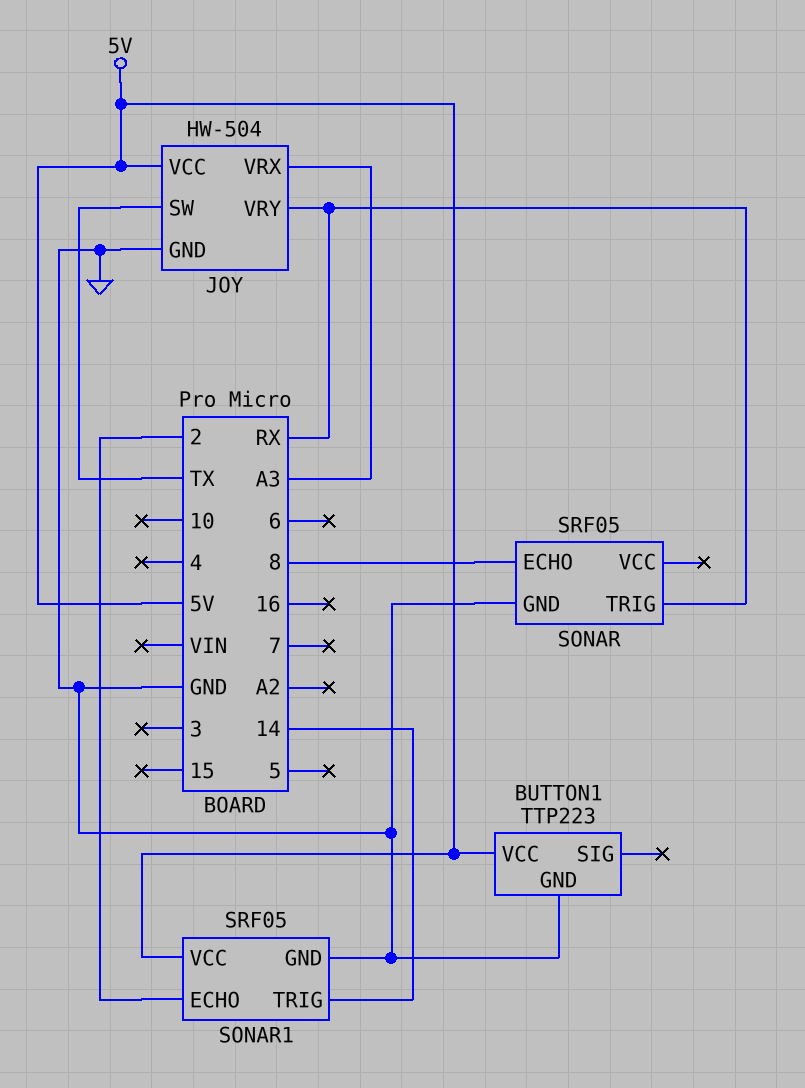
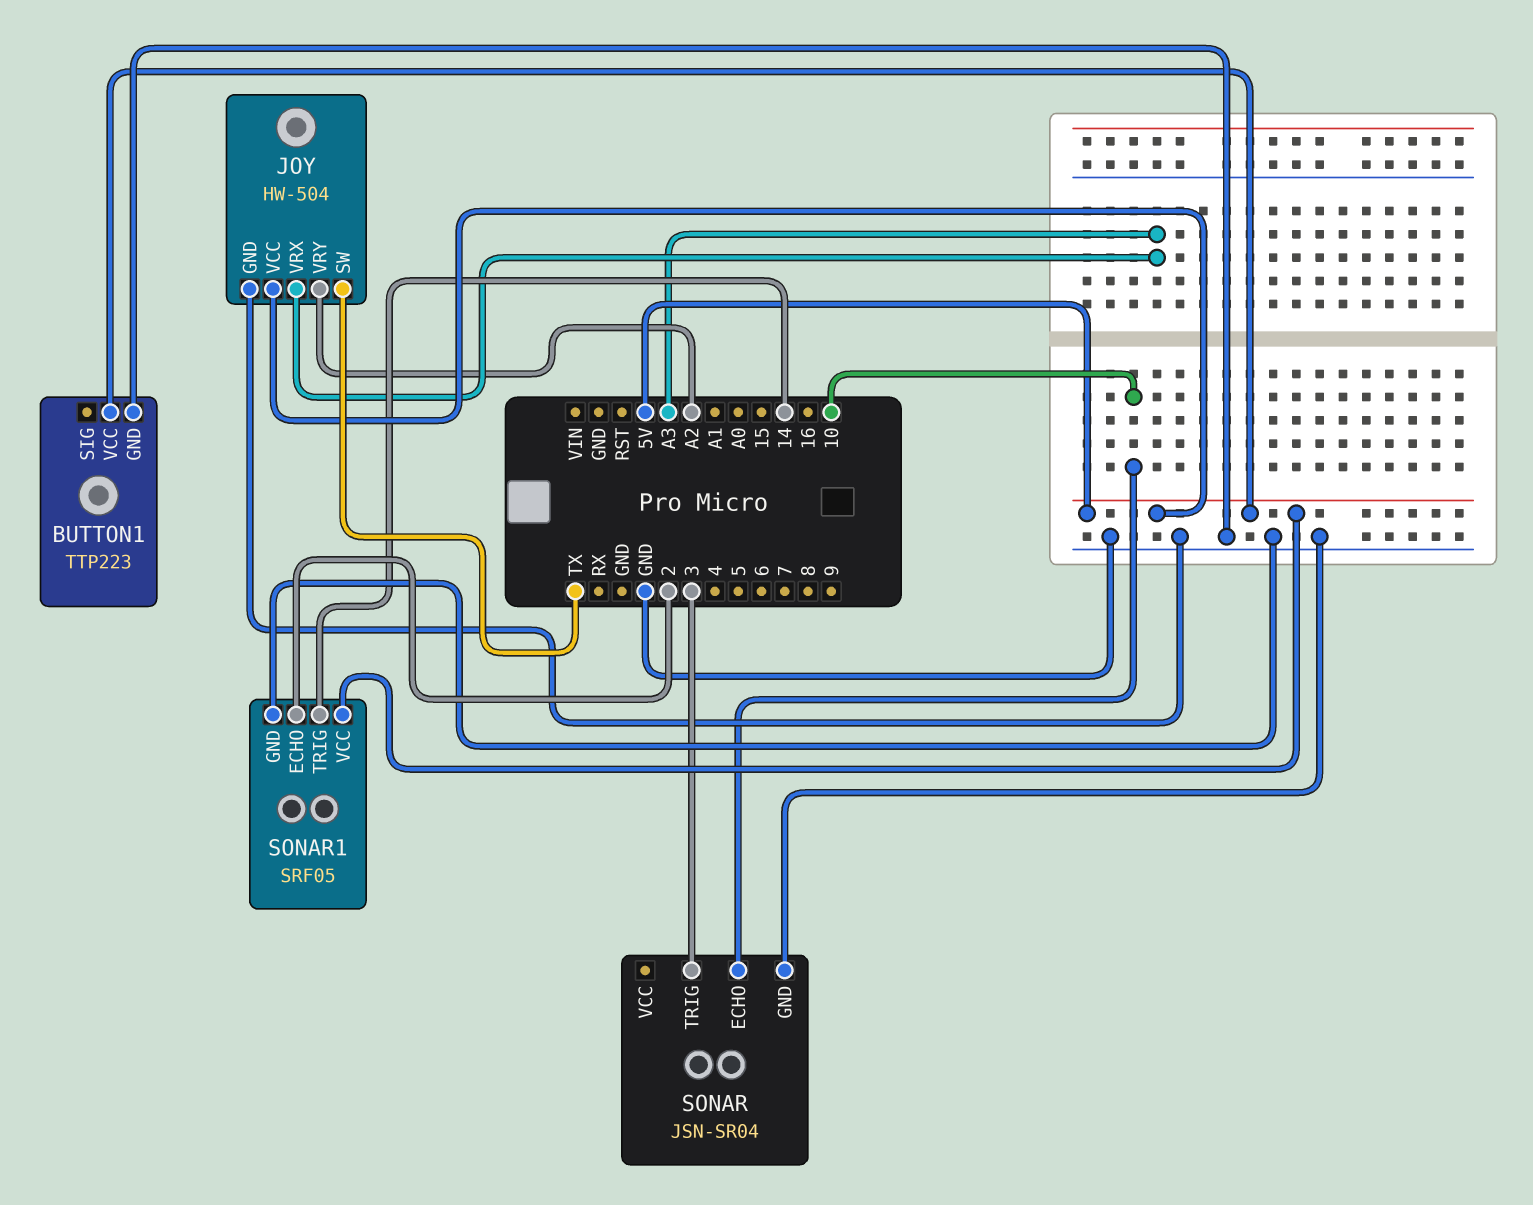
JOY pin VRY: RX -> A2
SONAR: SRF05 -> JSN-SR04
SONAR pin ECHO: 8 -> 10
SONAR pin TRIG: RX -> 3

